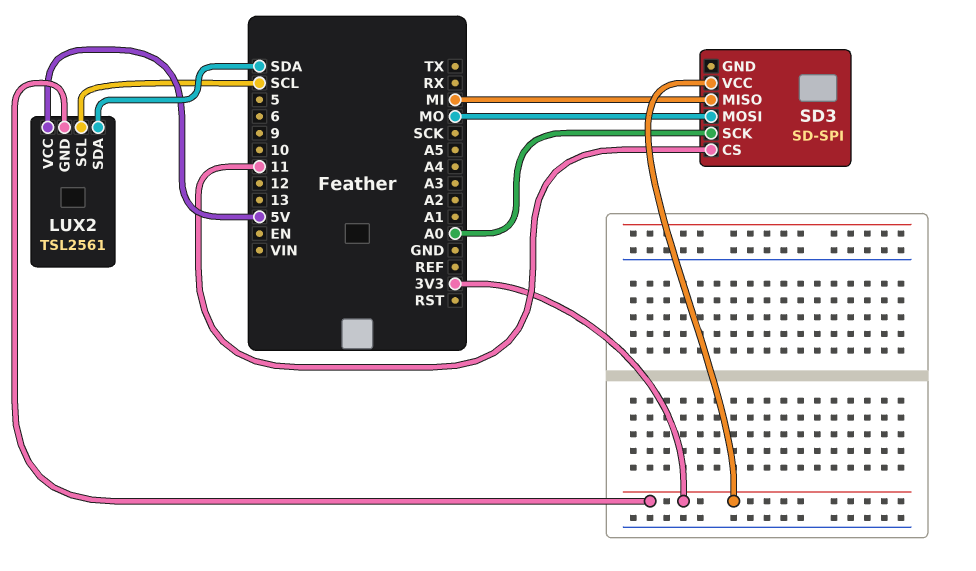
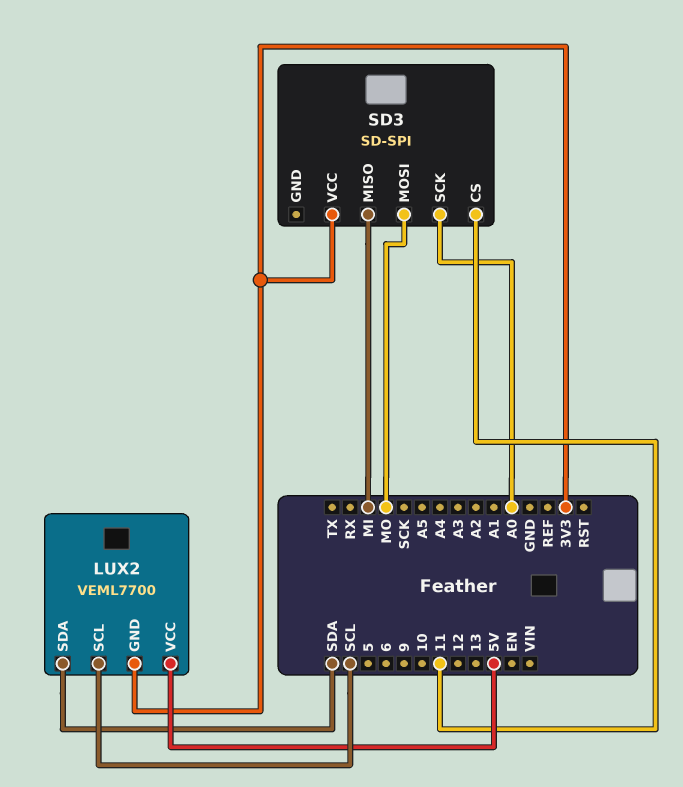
LUX2: TSL2561 -> VEML7700

